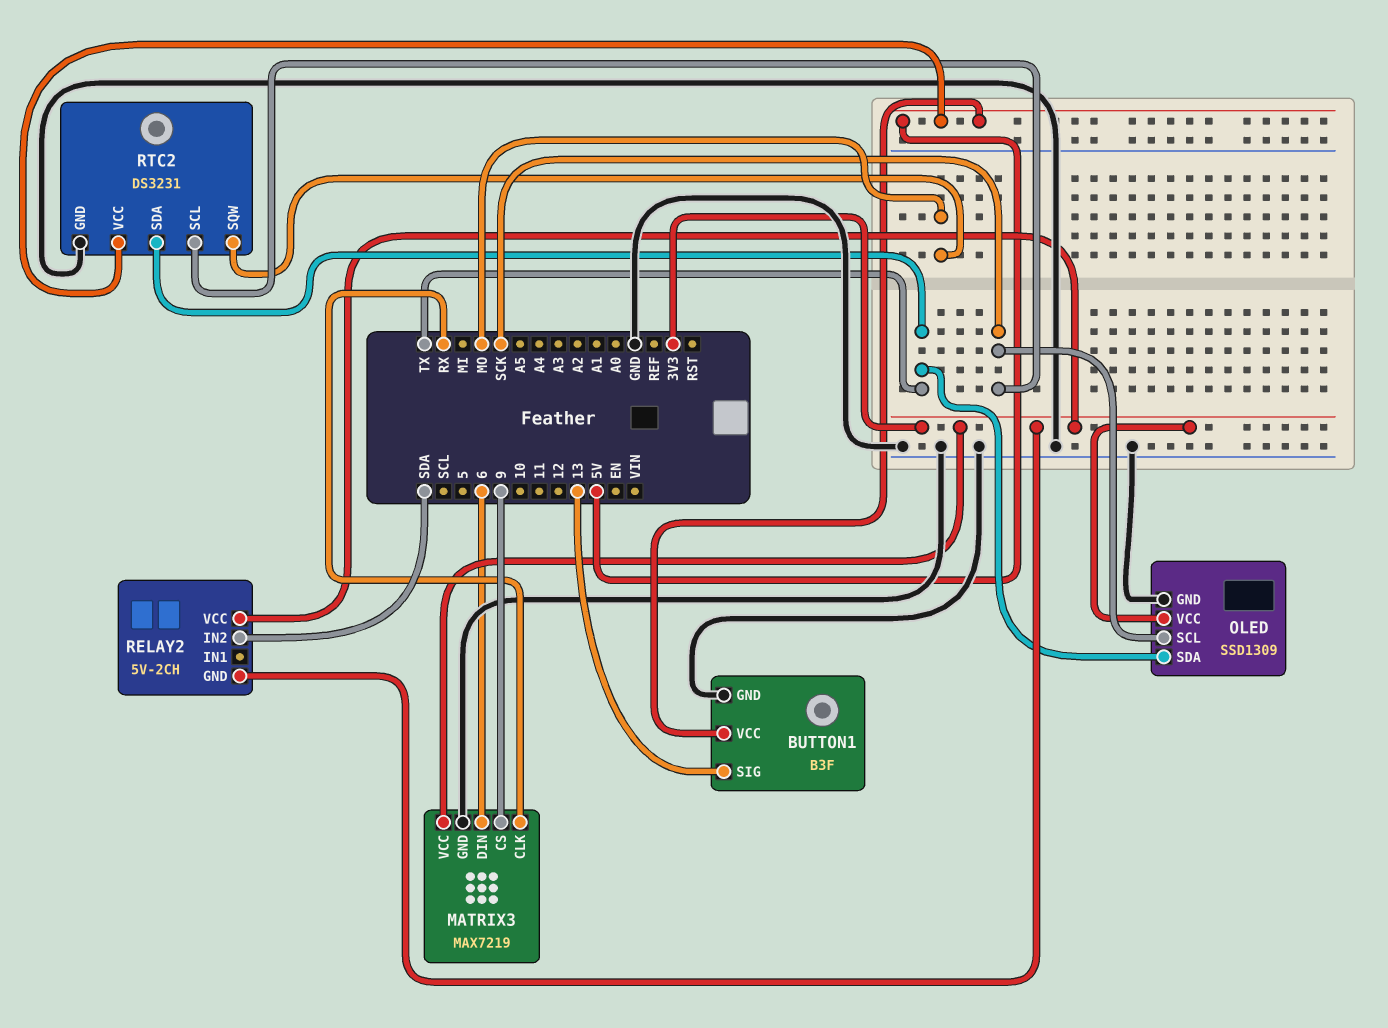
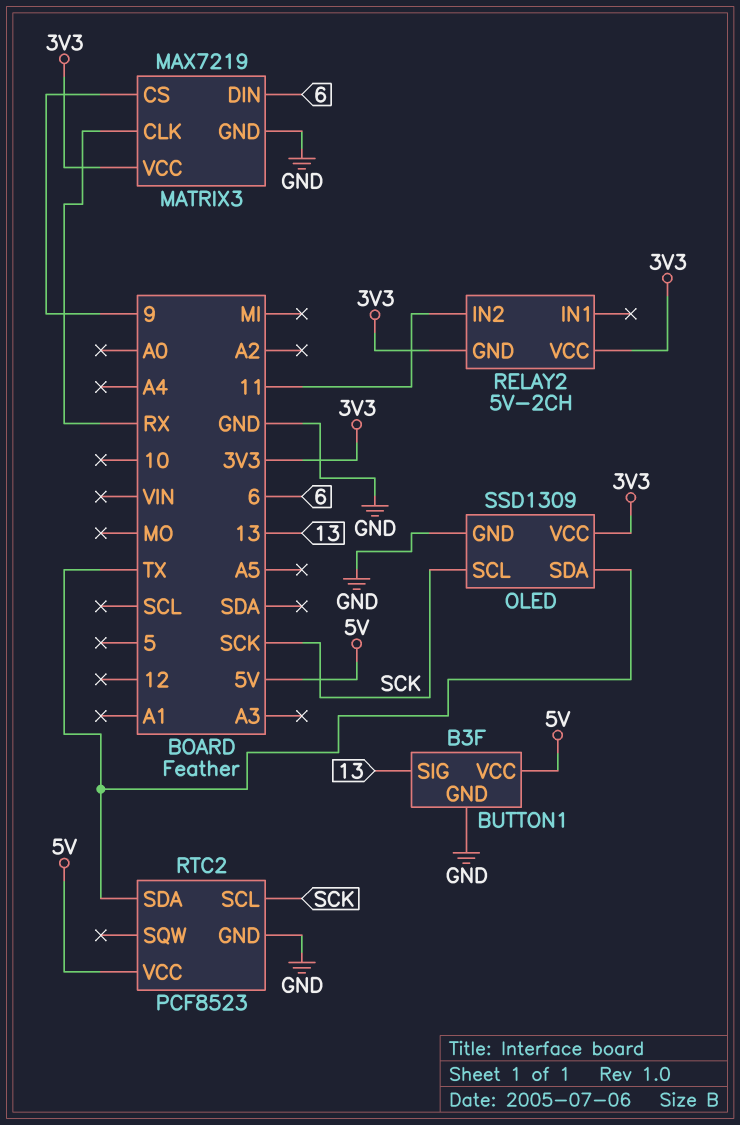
RELAY2 pin IN2: SDA -> 11
RTC2: DS3231 -> PCF8523
RTC2 pin SQW: MO -> none

